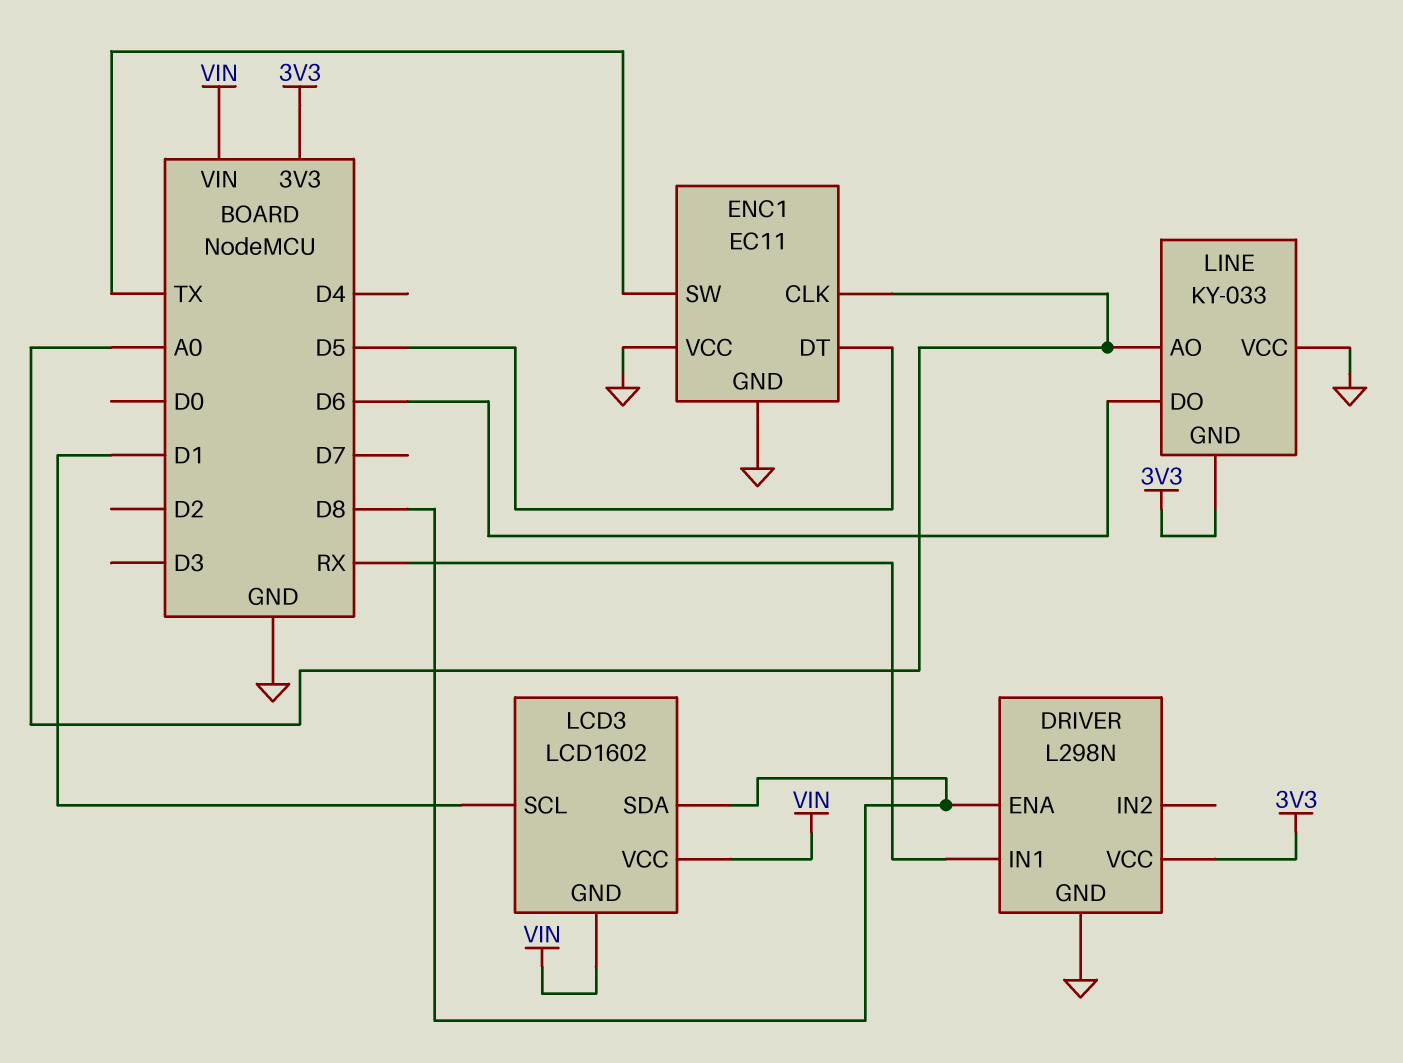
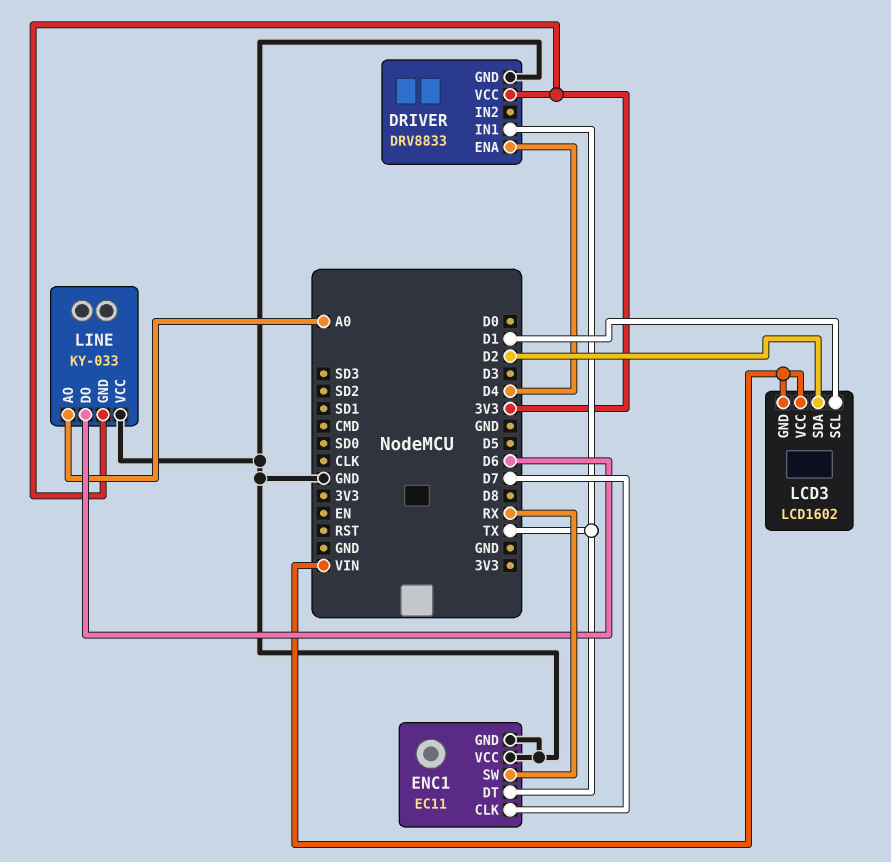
DRIVER: L298N -> DRV8833
DRIVER pin ENA: D8 -> D4
DRIVER pin IN1: RX -> TX
ENC1 pin CLK: A0 -> D7
ENC1 pin DT: D5 -> TX
ENC1 pin SW: TX -> RX
LCD3 pin SDA: D8 -> D2

